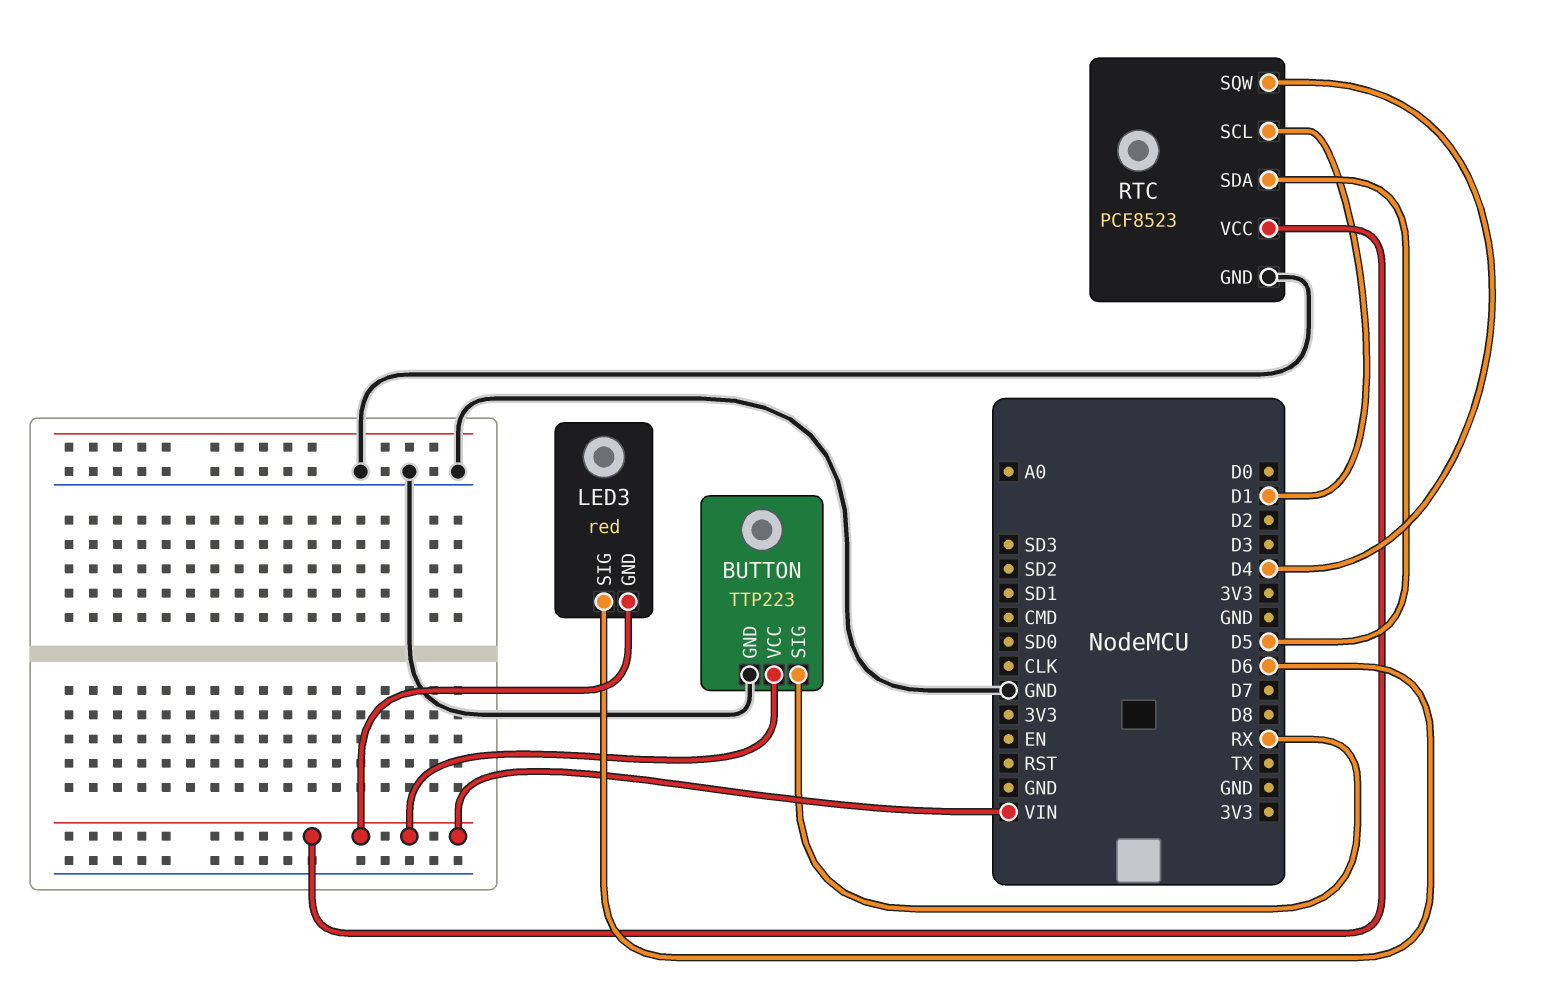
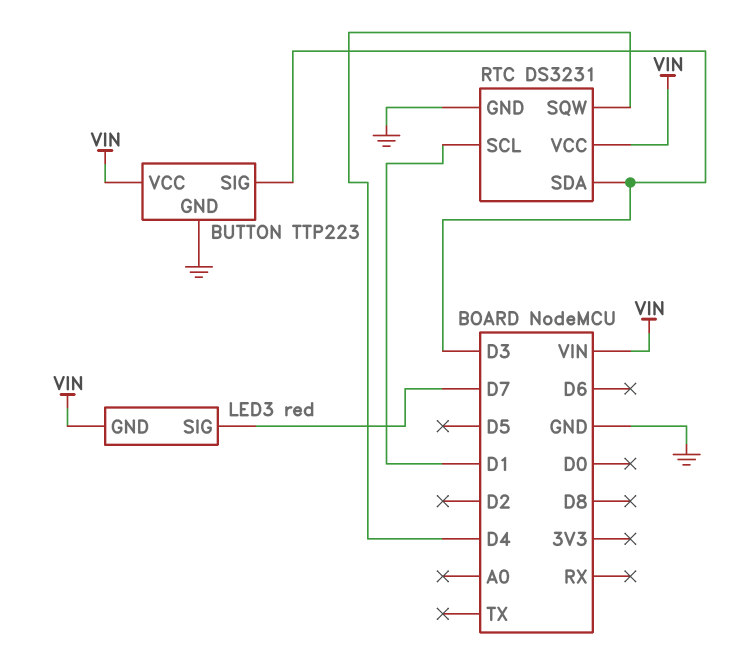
BUTTON pin SIG: RX -> D3
LED3 pin SIG: D6 -> D7
RTC: PCF8523 -> DS3231
RTC pin SDA: D5 -> D3

